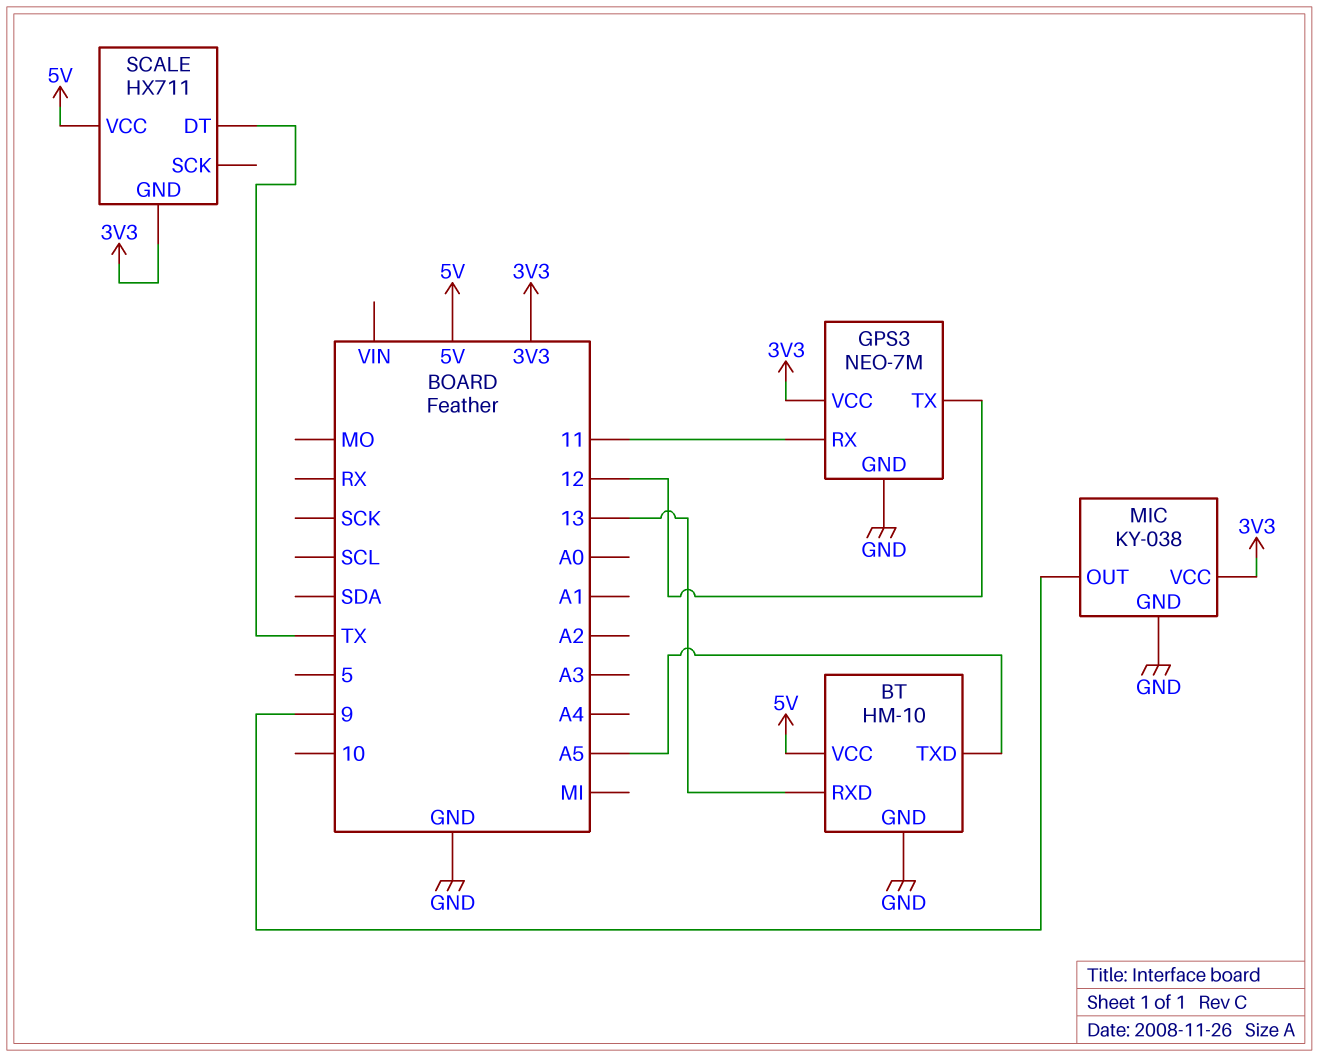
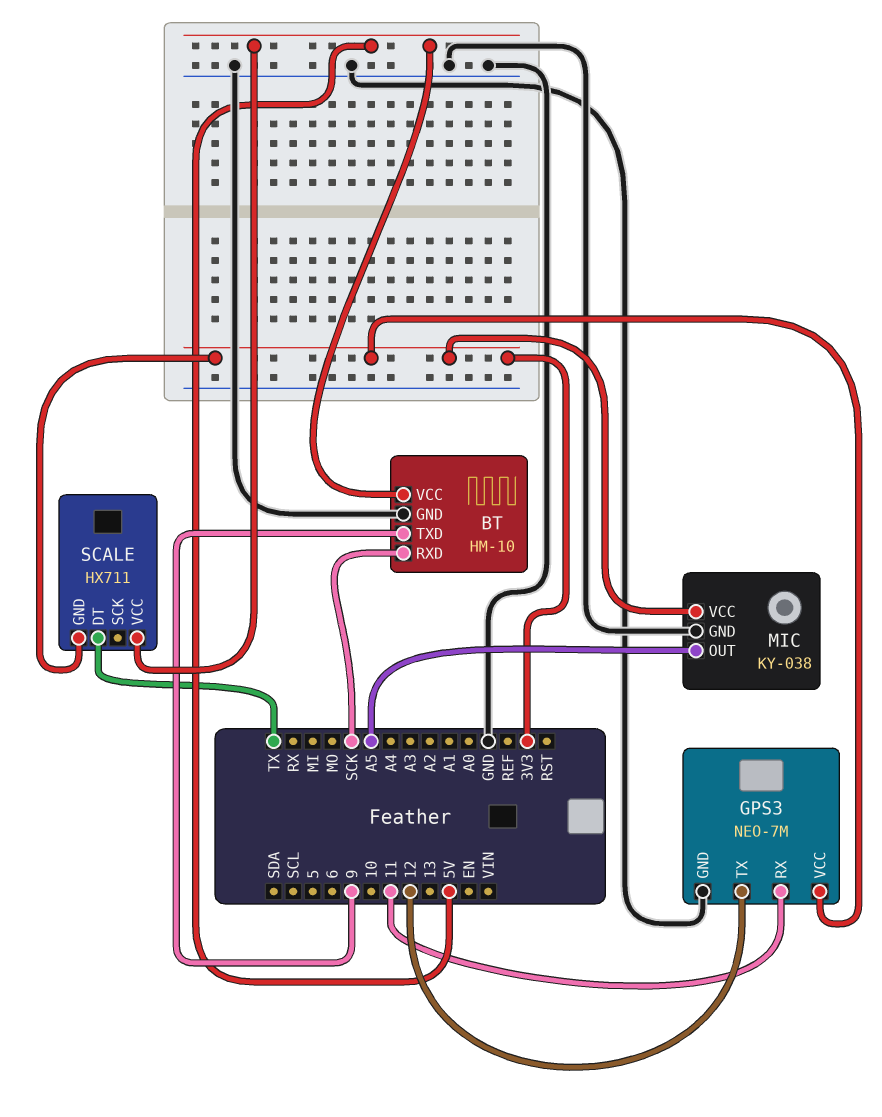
BT pin RXD: 13 -> SCK
BT pin TXD: A5 -> 9
MIC pin OUT: 9 -> A5

